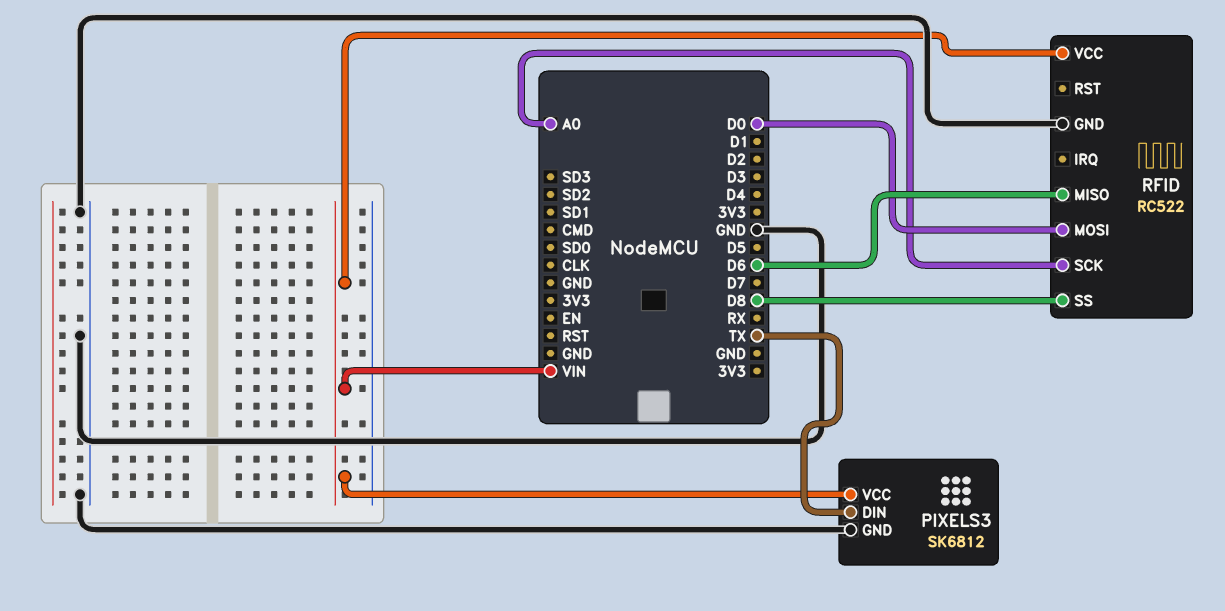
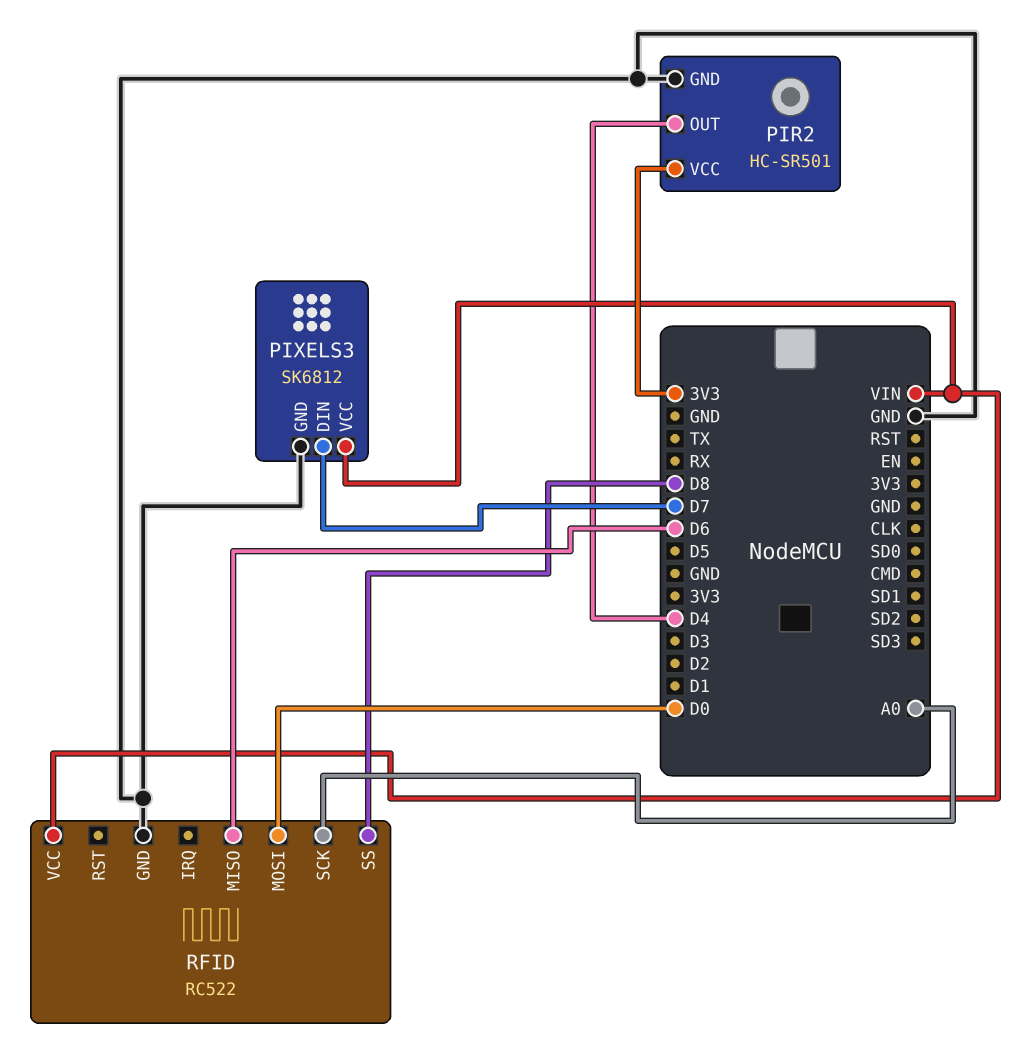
PIR2: none -> HC-SR501
PIR2 pin GND: none -> GND
PIR2 pin OUT: none -> D4
PIR2 pin VCC: none -> 3V3
PIXELS3 pin DIN: TX -> D7

